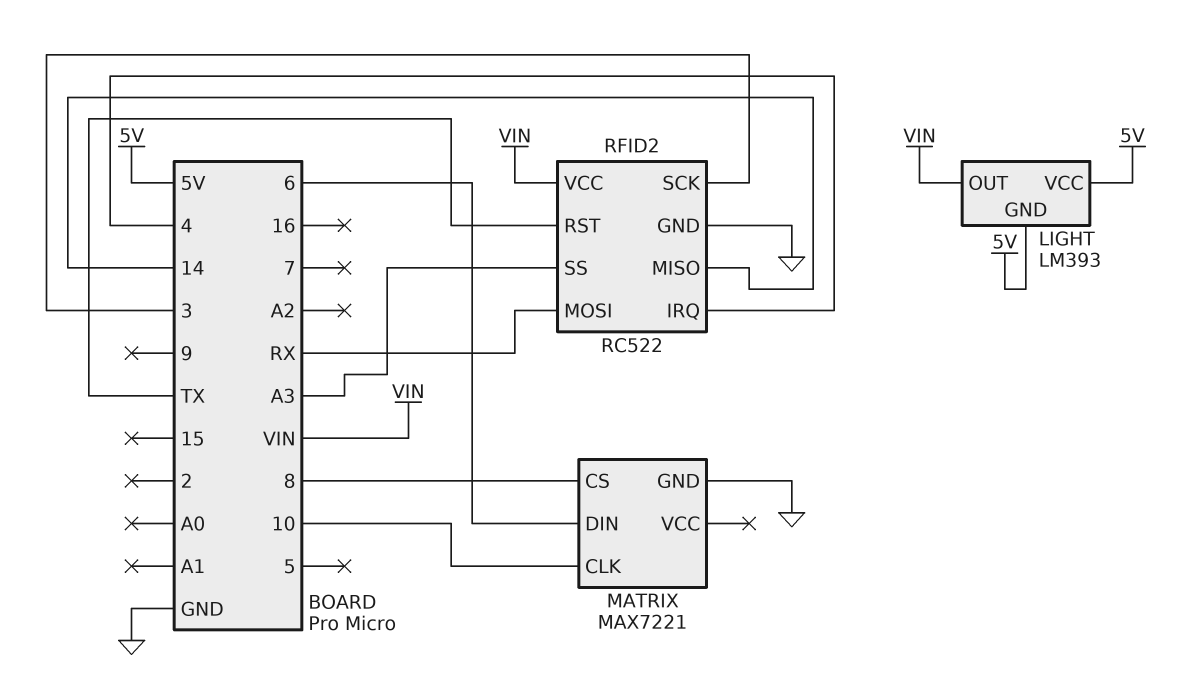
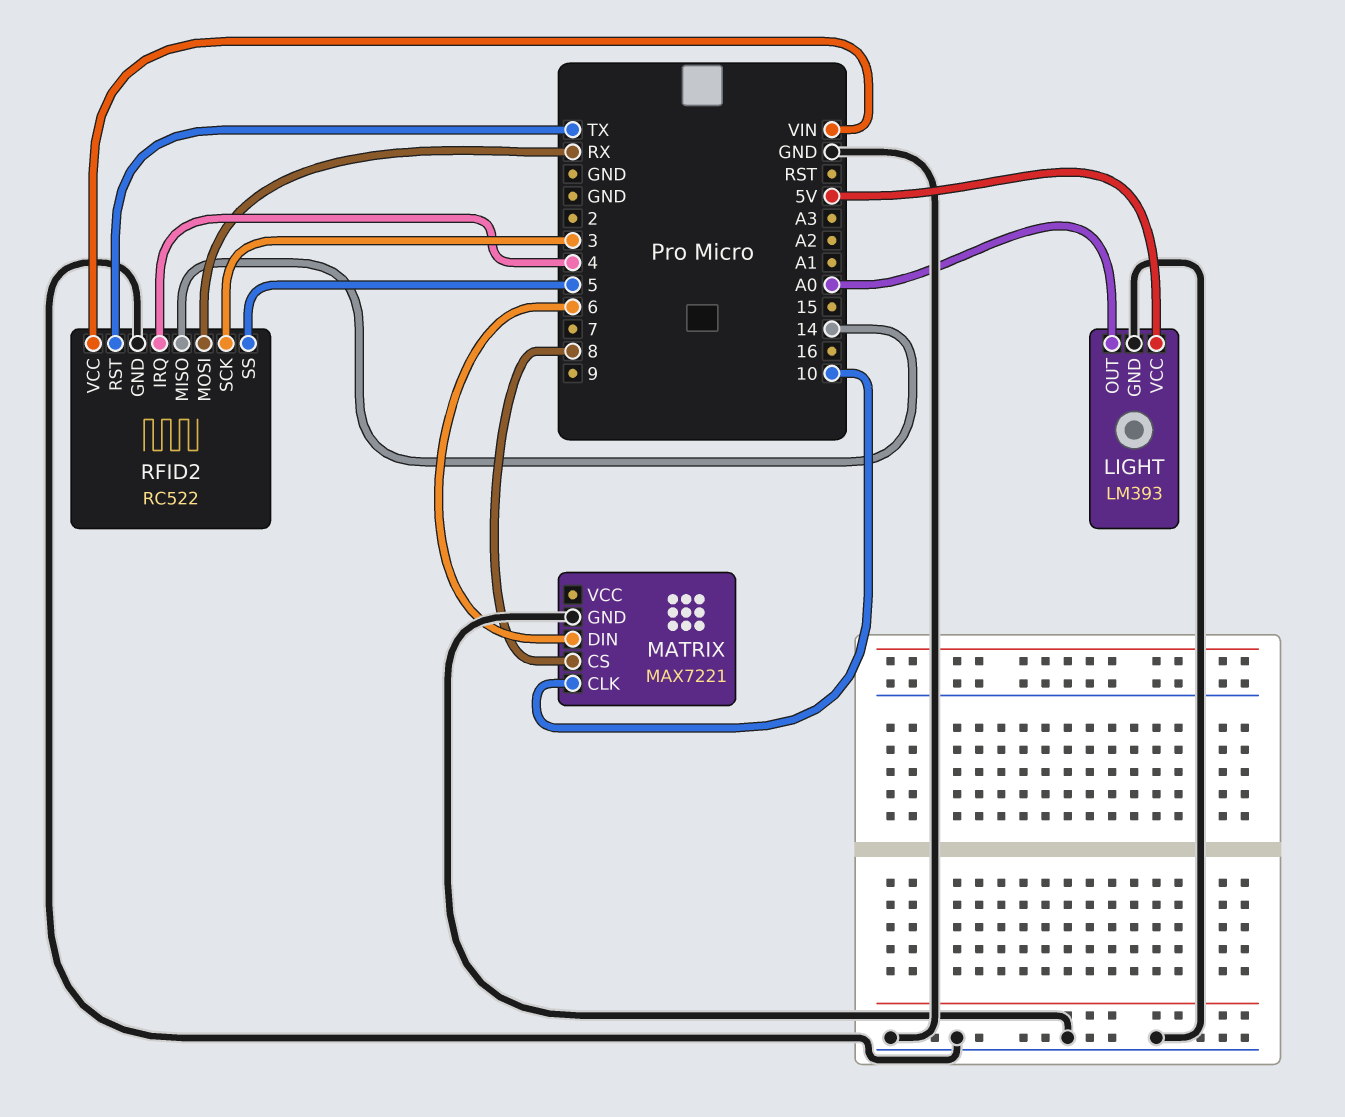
LIGHT pin GND: 5V -> GND
LIGHT pin OUT: VIN -> A0
RFID2 pin SS: A3 -> 5

